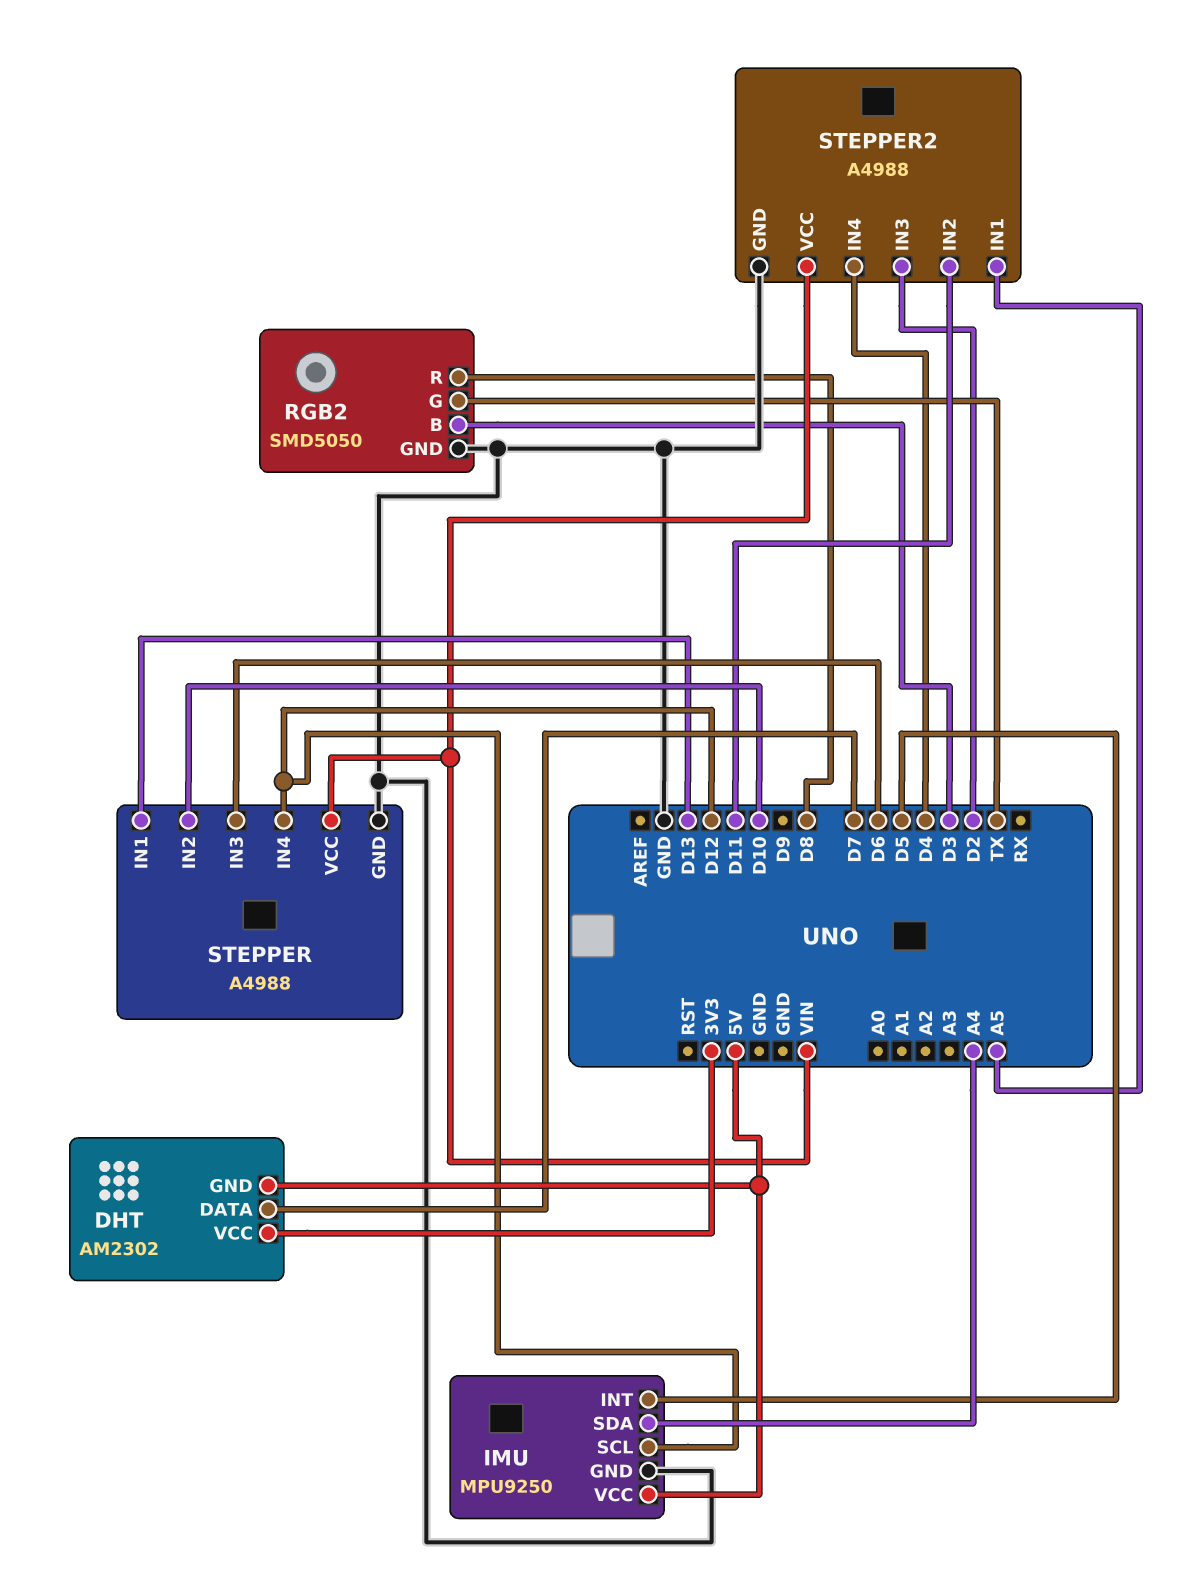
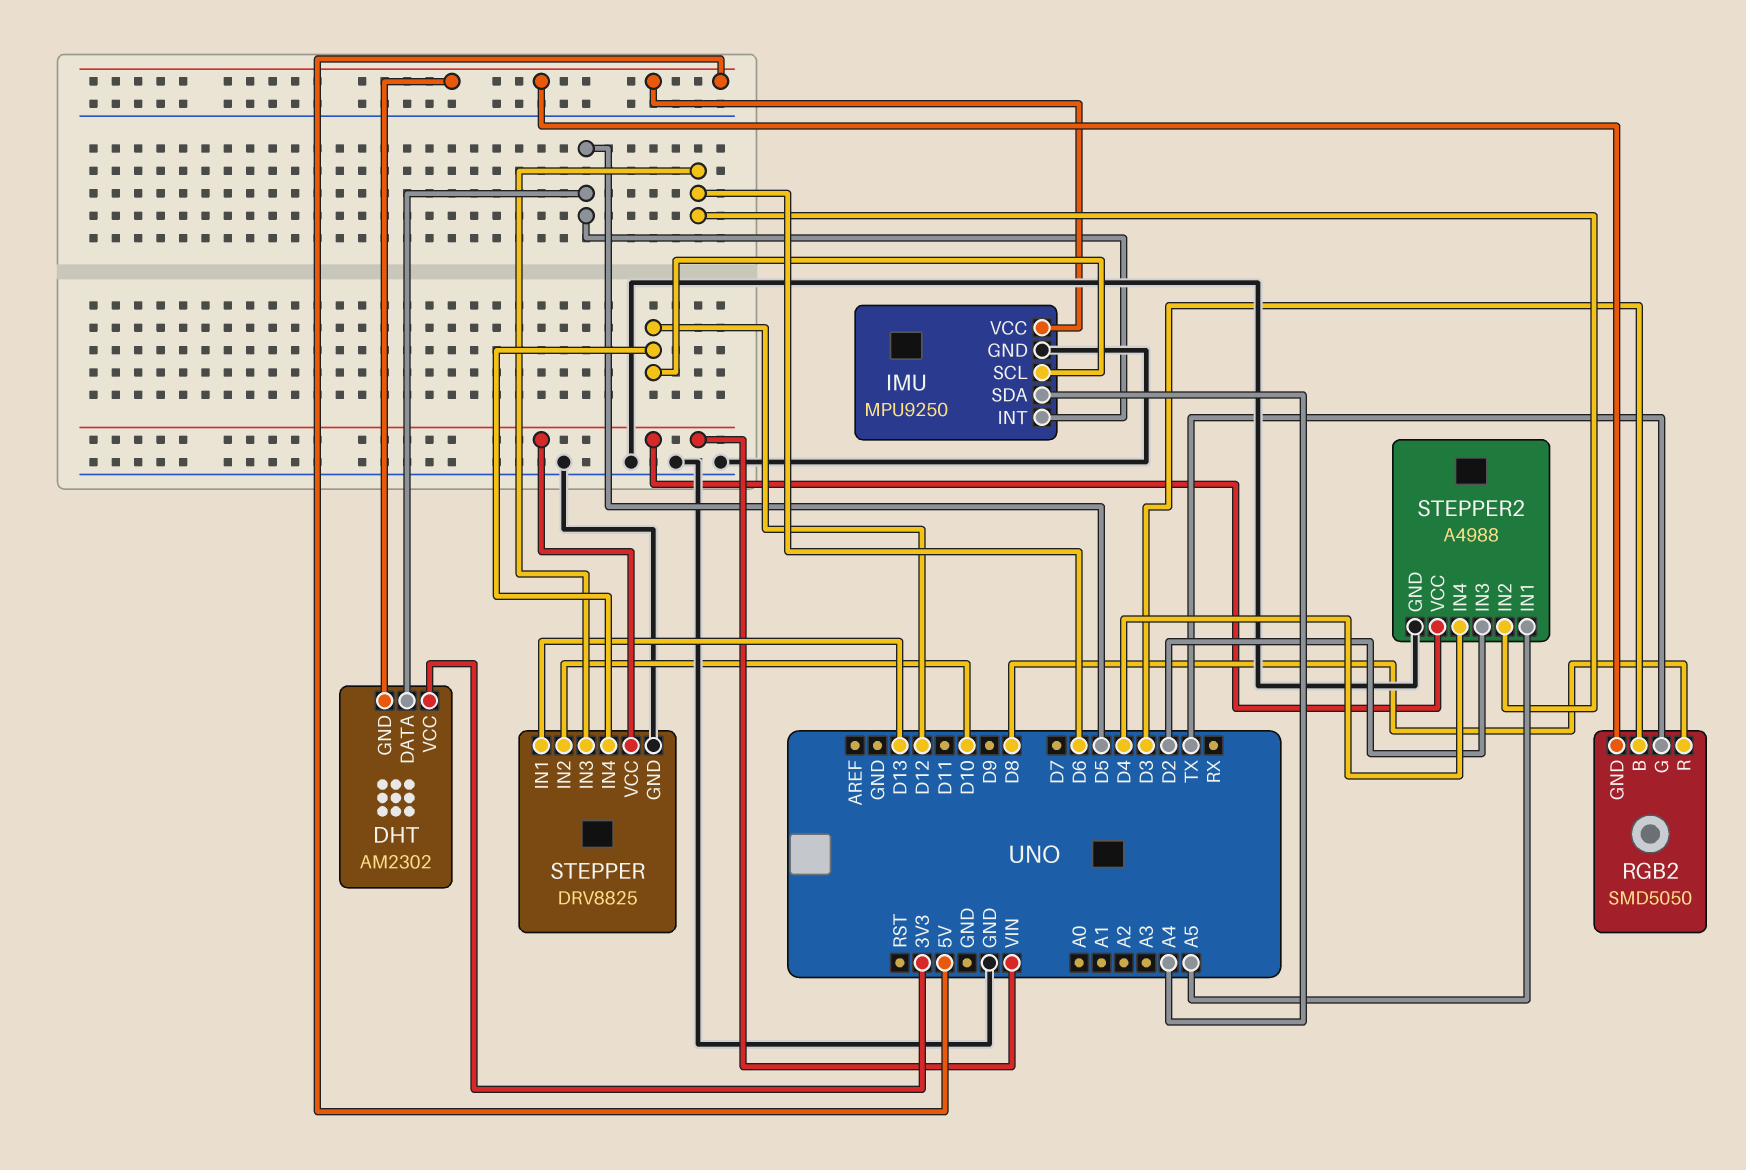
DHT pin DATA: D7 -> D5
RGB2 pin GND: GND -> 5V
STEPPER: A4988 -> DRV8825
STEPPER2 pin IN2: D11 -> D6

